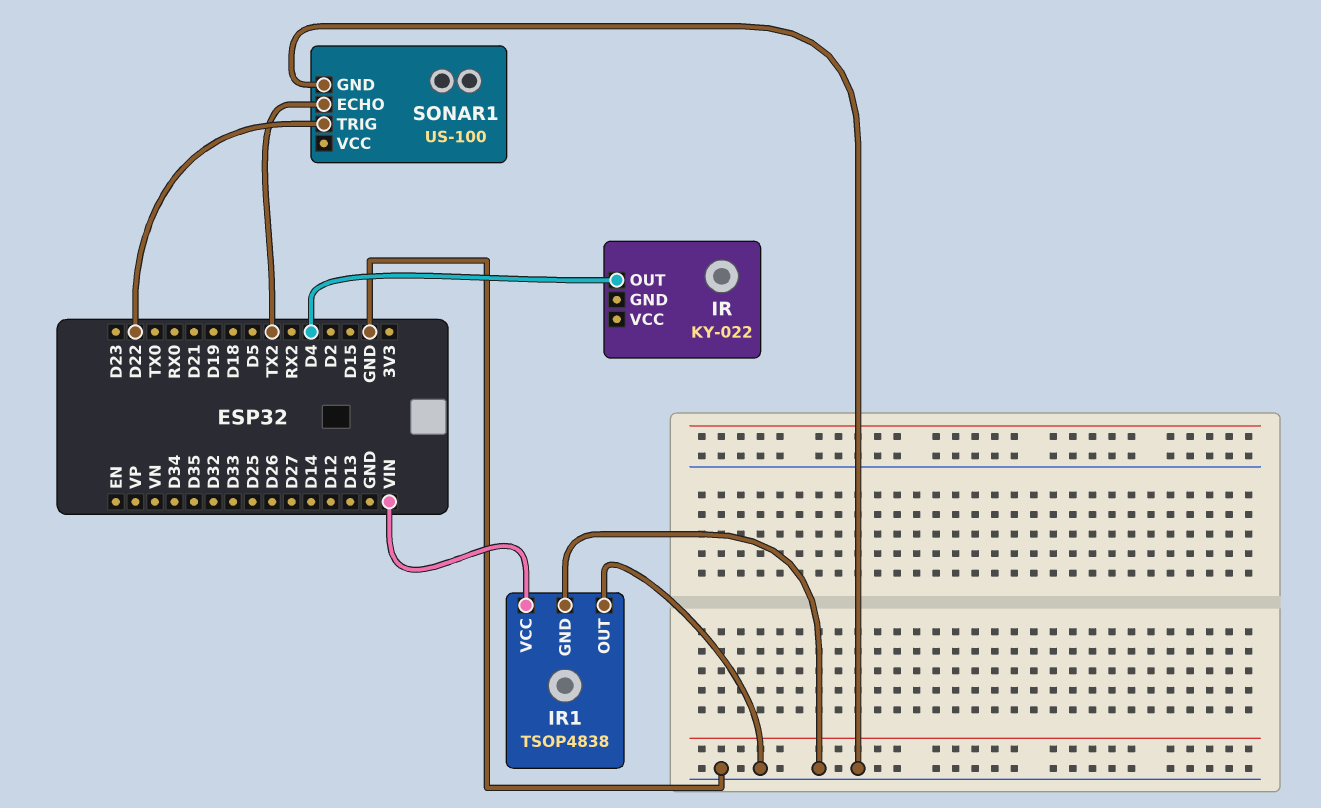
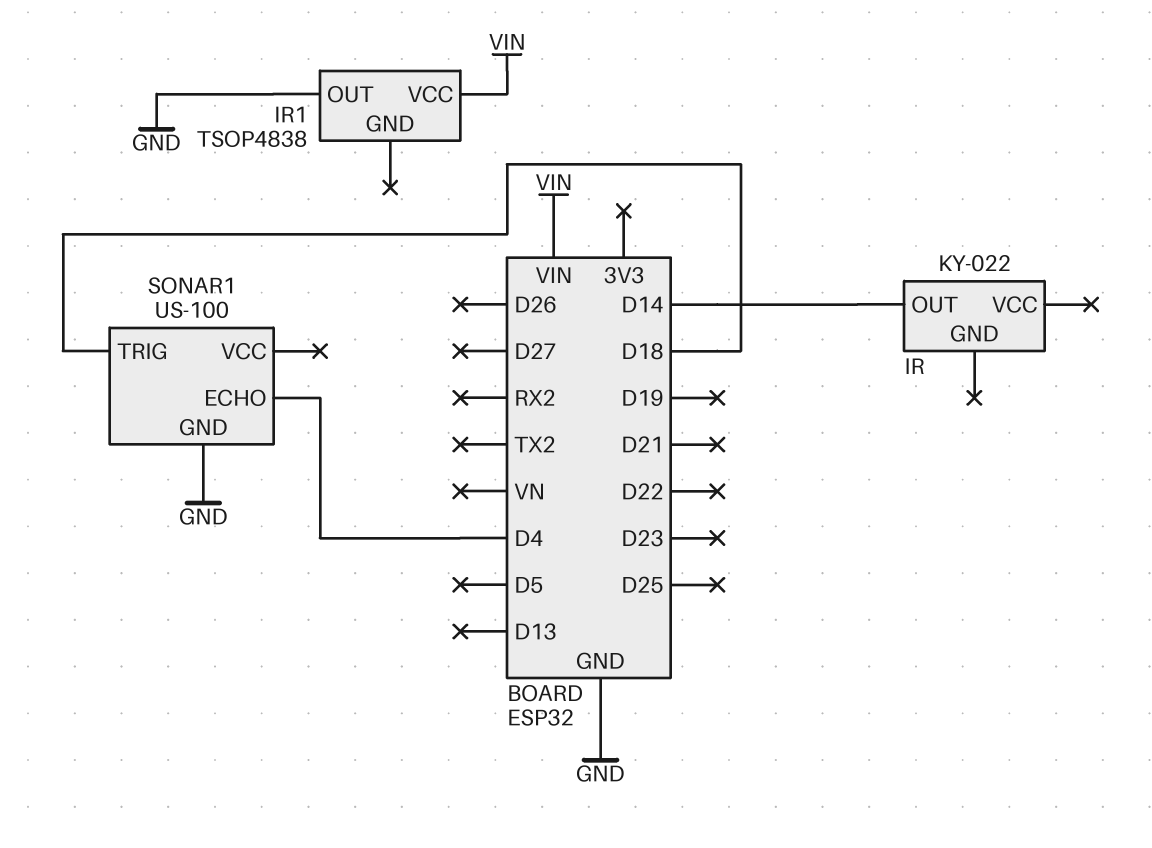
IR pin OUT: D4 -> D14
IR1 pin GND: GND -> none
SONAR1 pin ECHO: TX2 -> D4
SONAR1 pin TRIG: D22 -> D18

